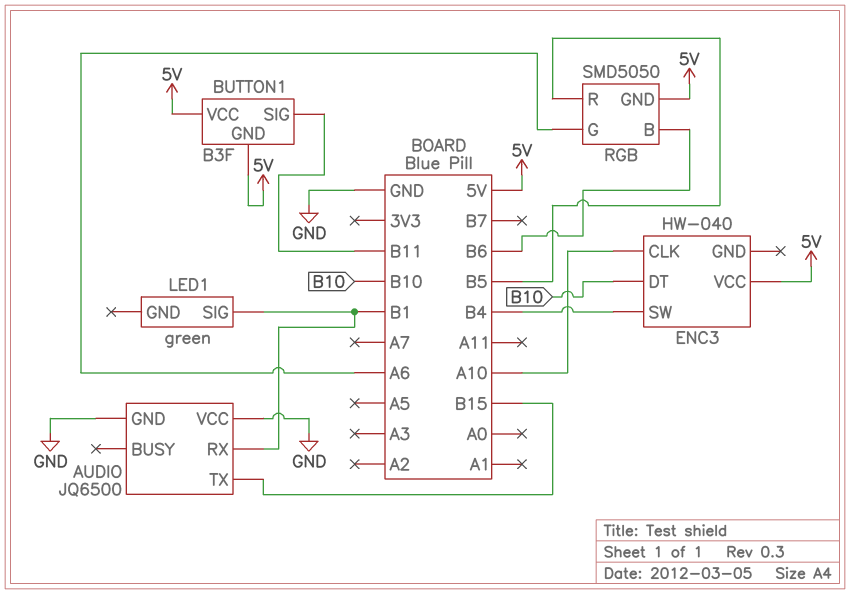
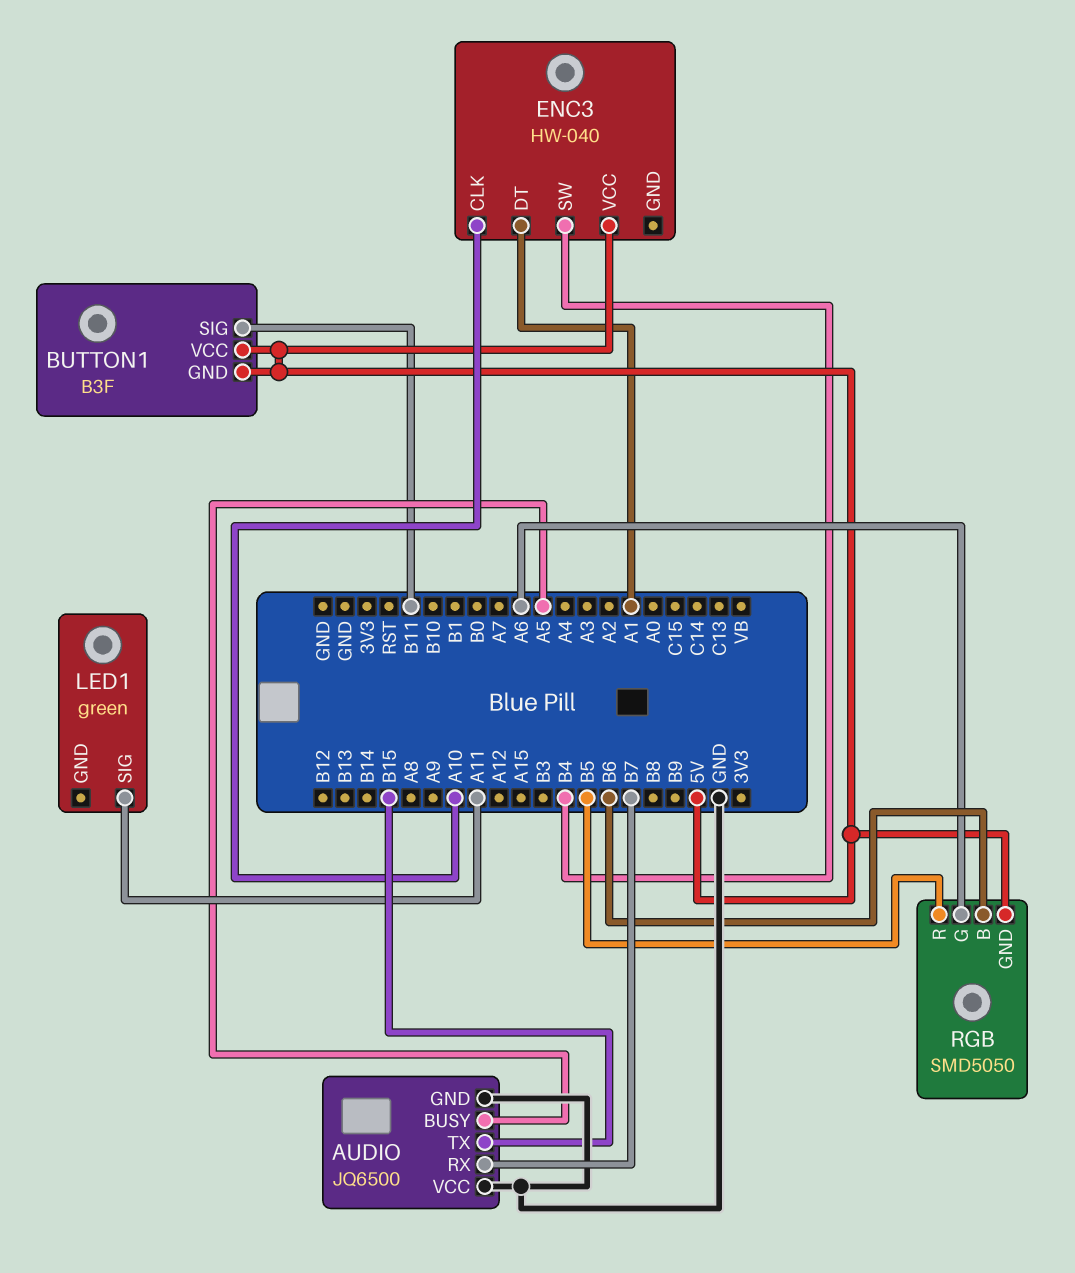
AUDIO pin BUSY: none -> A5
AUDIO pin RX: B1 -> B7
ENC3 pin DT: B10 -> A1
LED1 pin SIG: B1 -> A11

